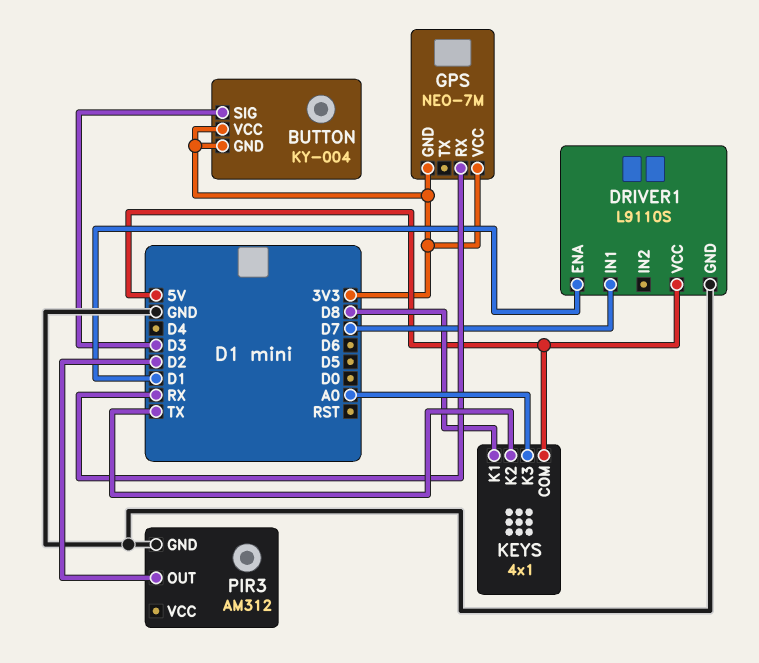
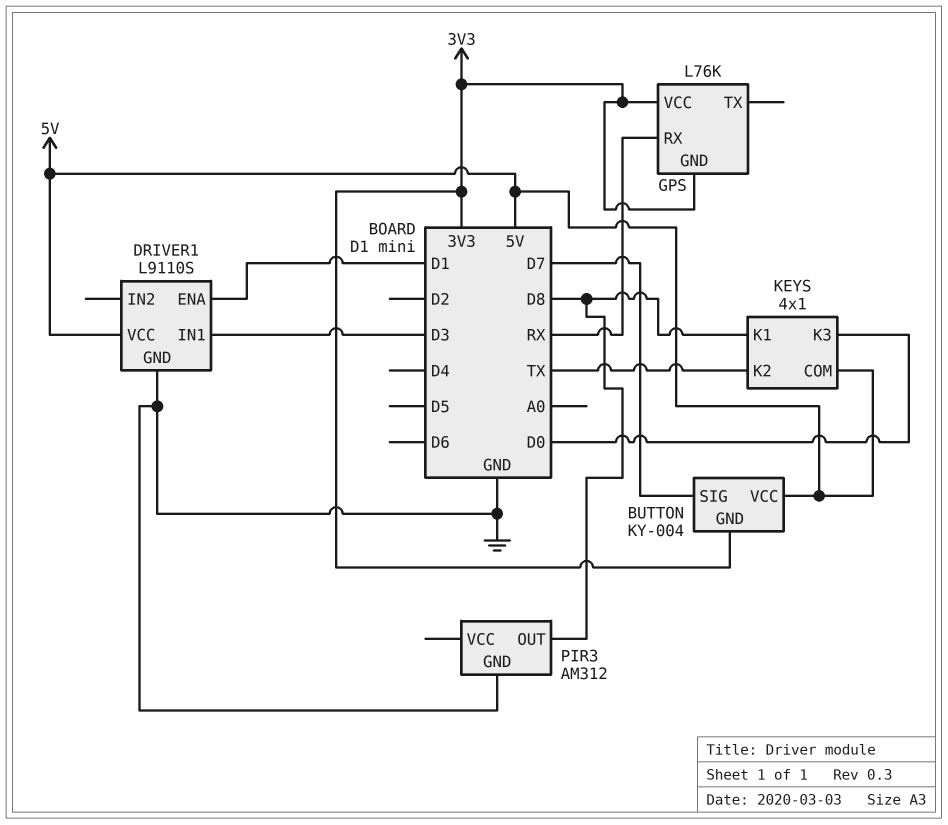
BUTTON pin SIG: D3 -> D7
BUTTON pin VCC: 3V3 -> 5V
DRIVER1 pin IN1: D7 -> D3
GPS: NEO-7M -> L76K
KEYS pin K3: A0 -> D0
PIR3 pin OUT: D2 -> D8

